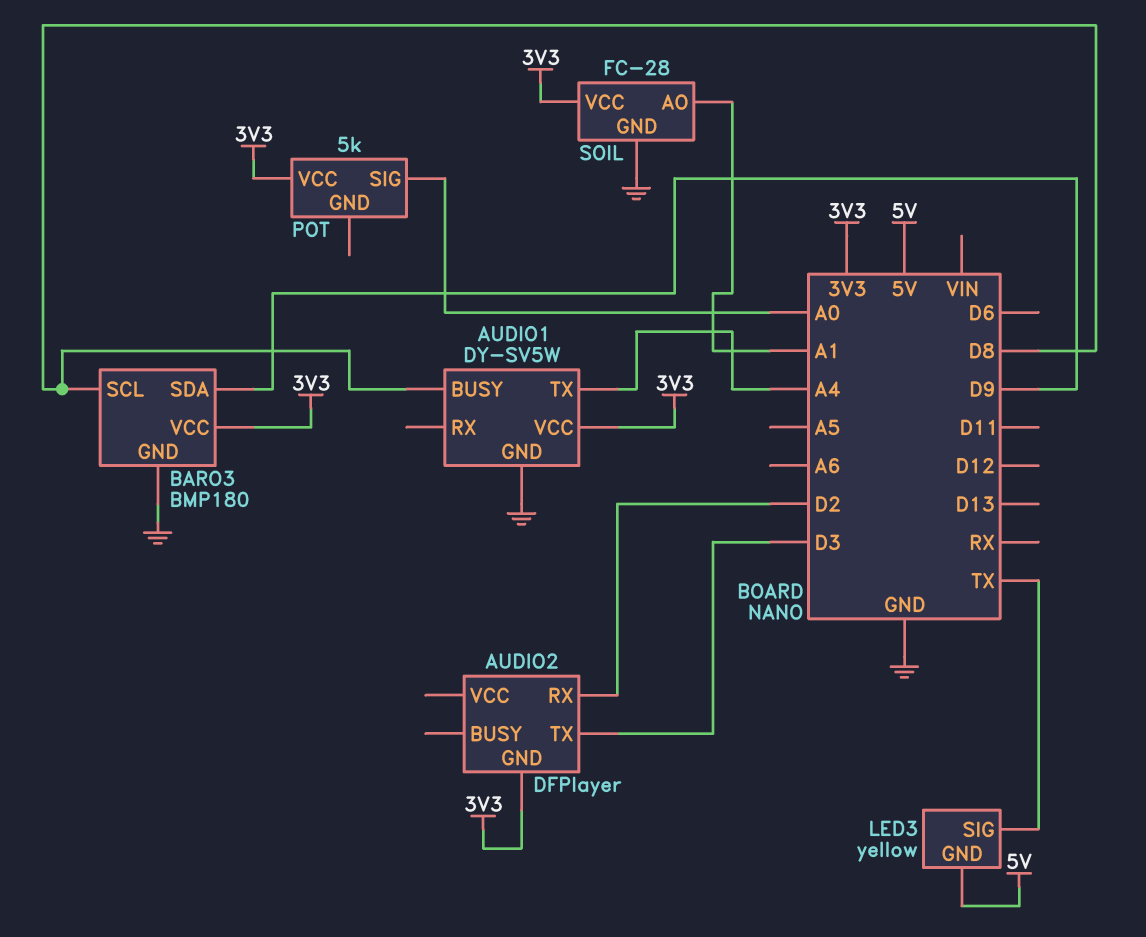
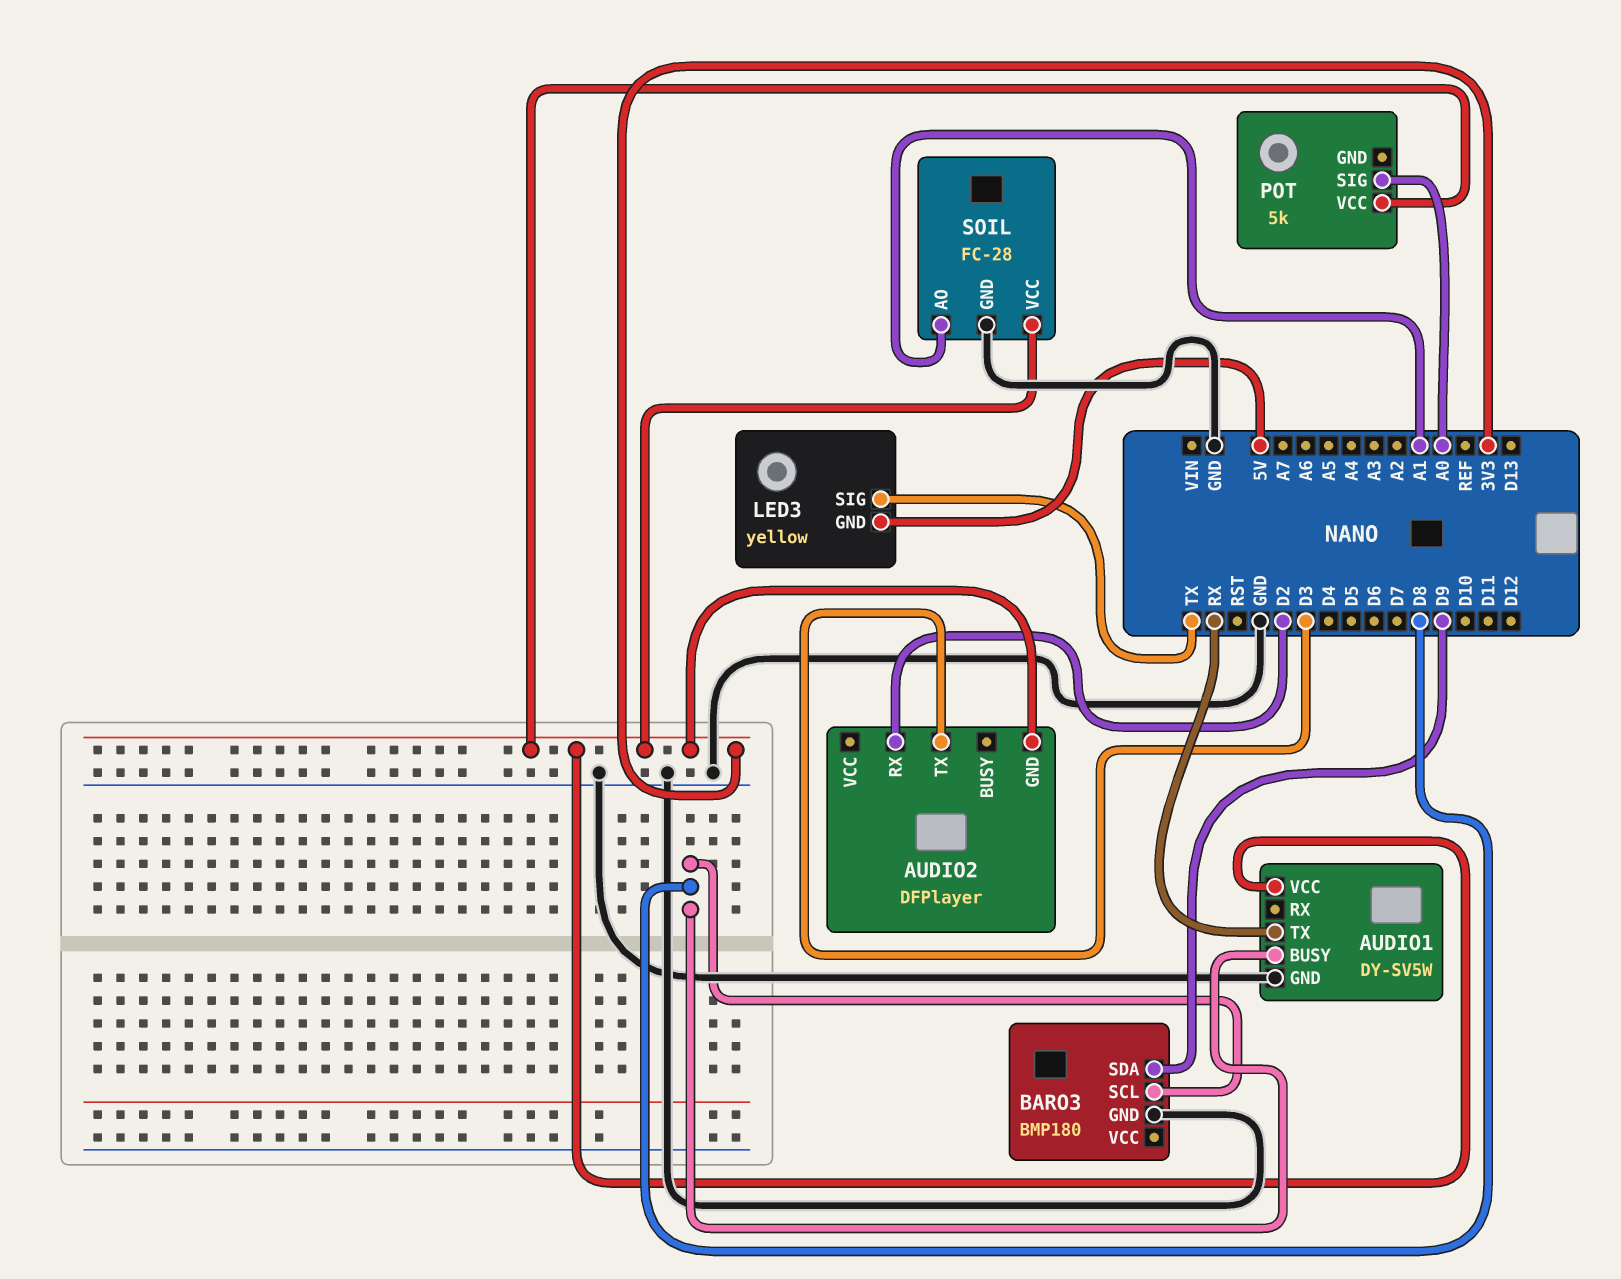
AUDIO1 pin TX: A4 -> RX
BARO3 pin VCC: 3V3 -> none

